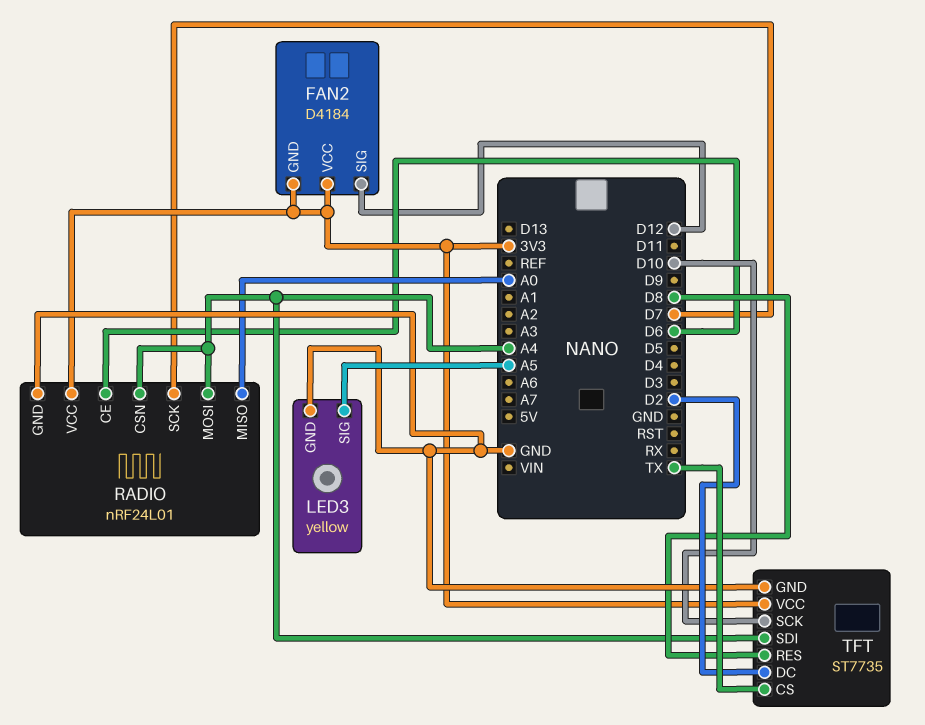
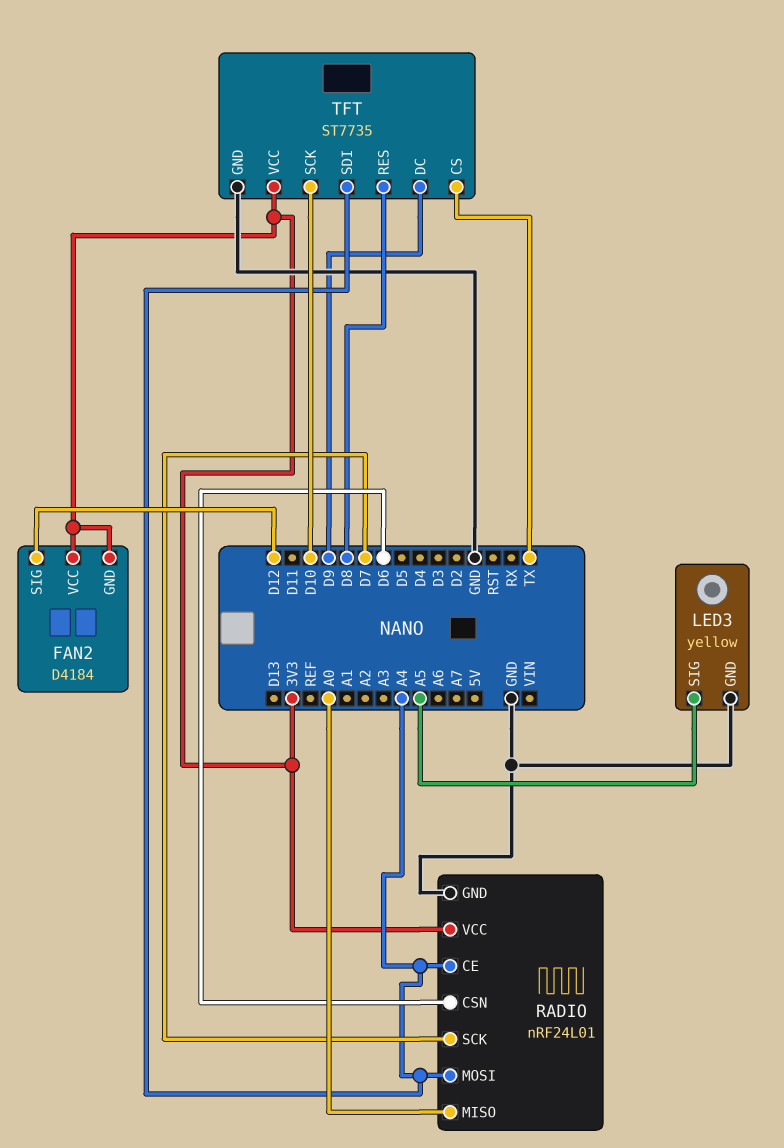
RADIO pin CE: D6 -> A4
RADIO pin CSN: A4 -> D6
TFT pin DC: D2 -> D9

